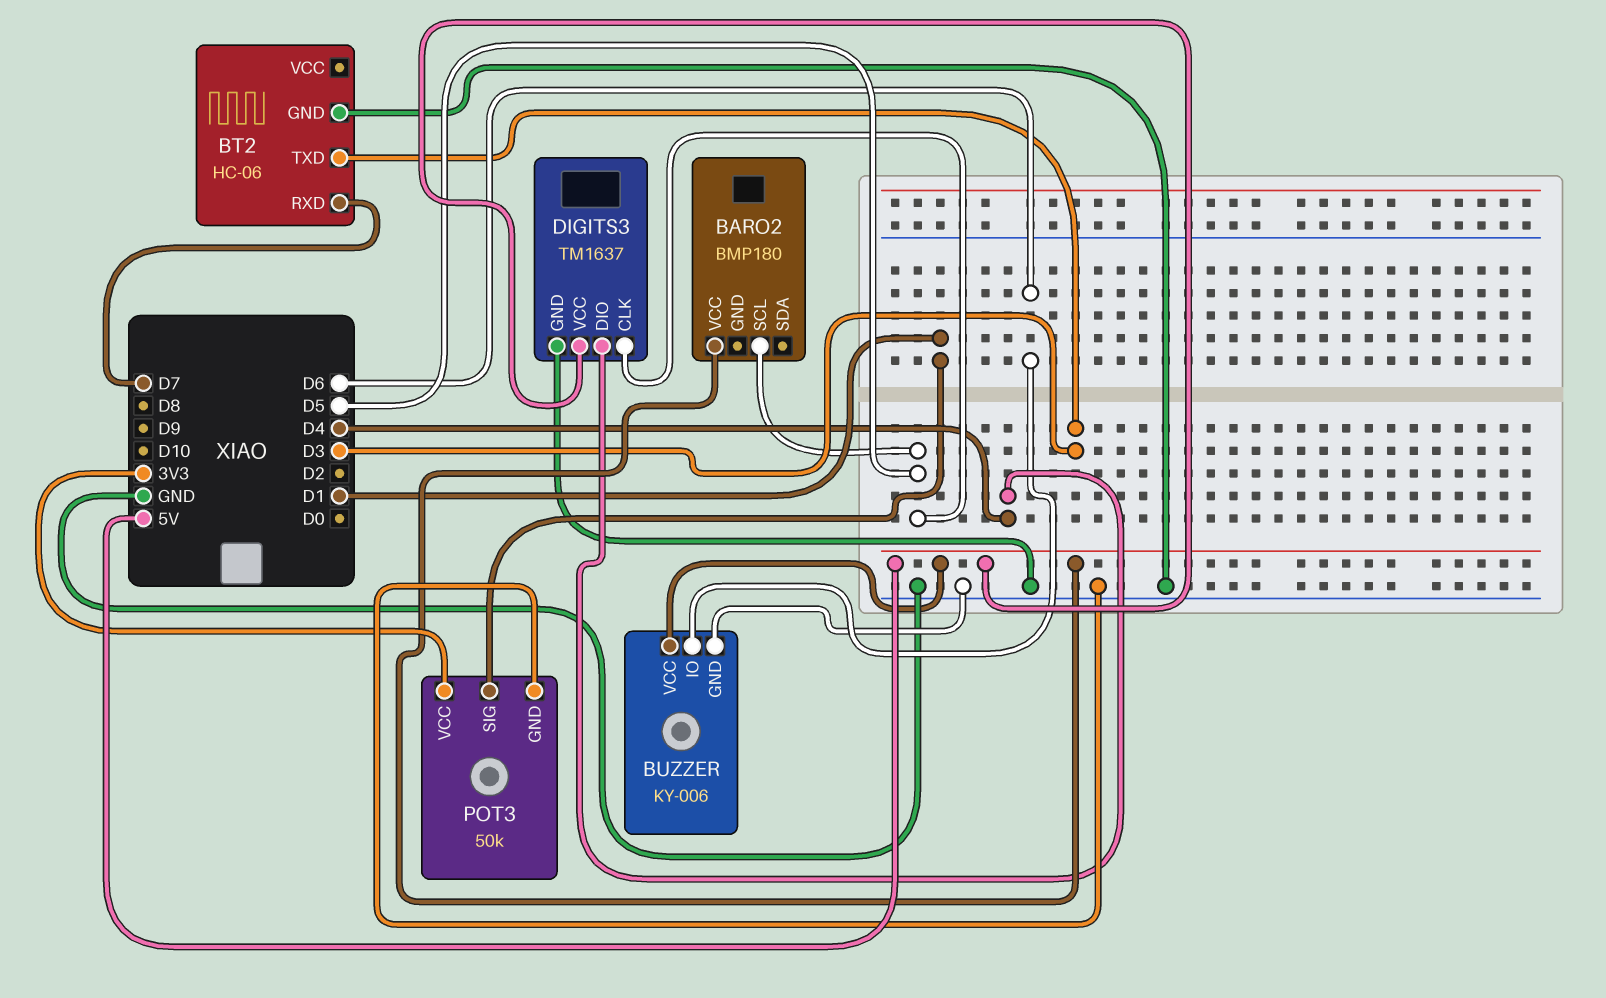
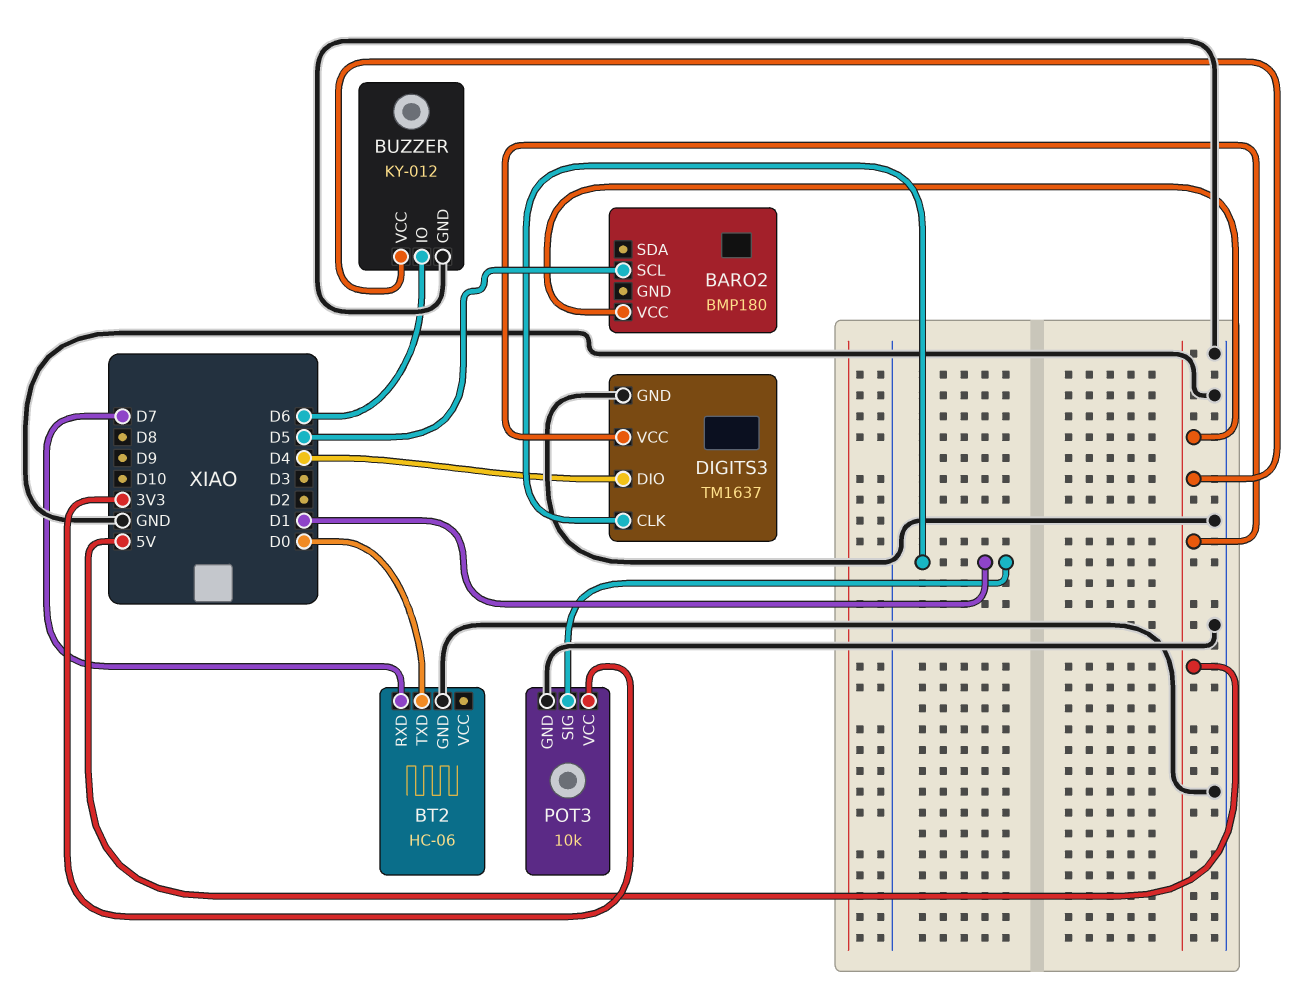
BT2 pin TXD: D3 -> D0
BUZZER: KY-006 -> KY-012
DIGITS3 pin CLK: D5 -> D1
POT3: 50k -> 10k

